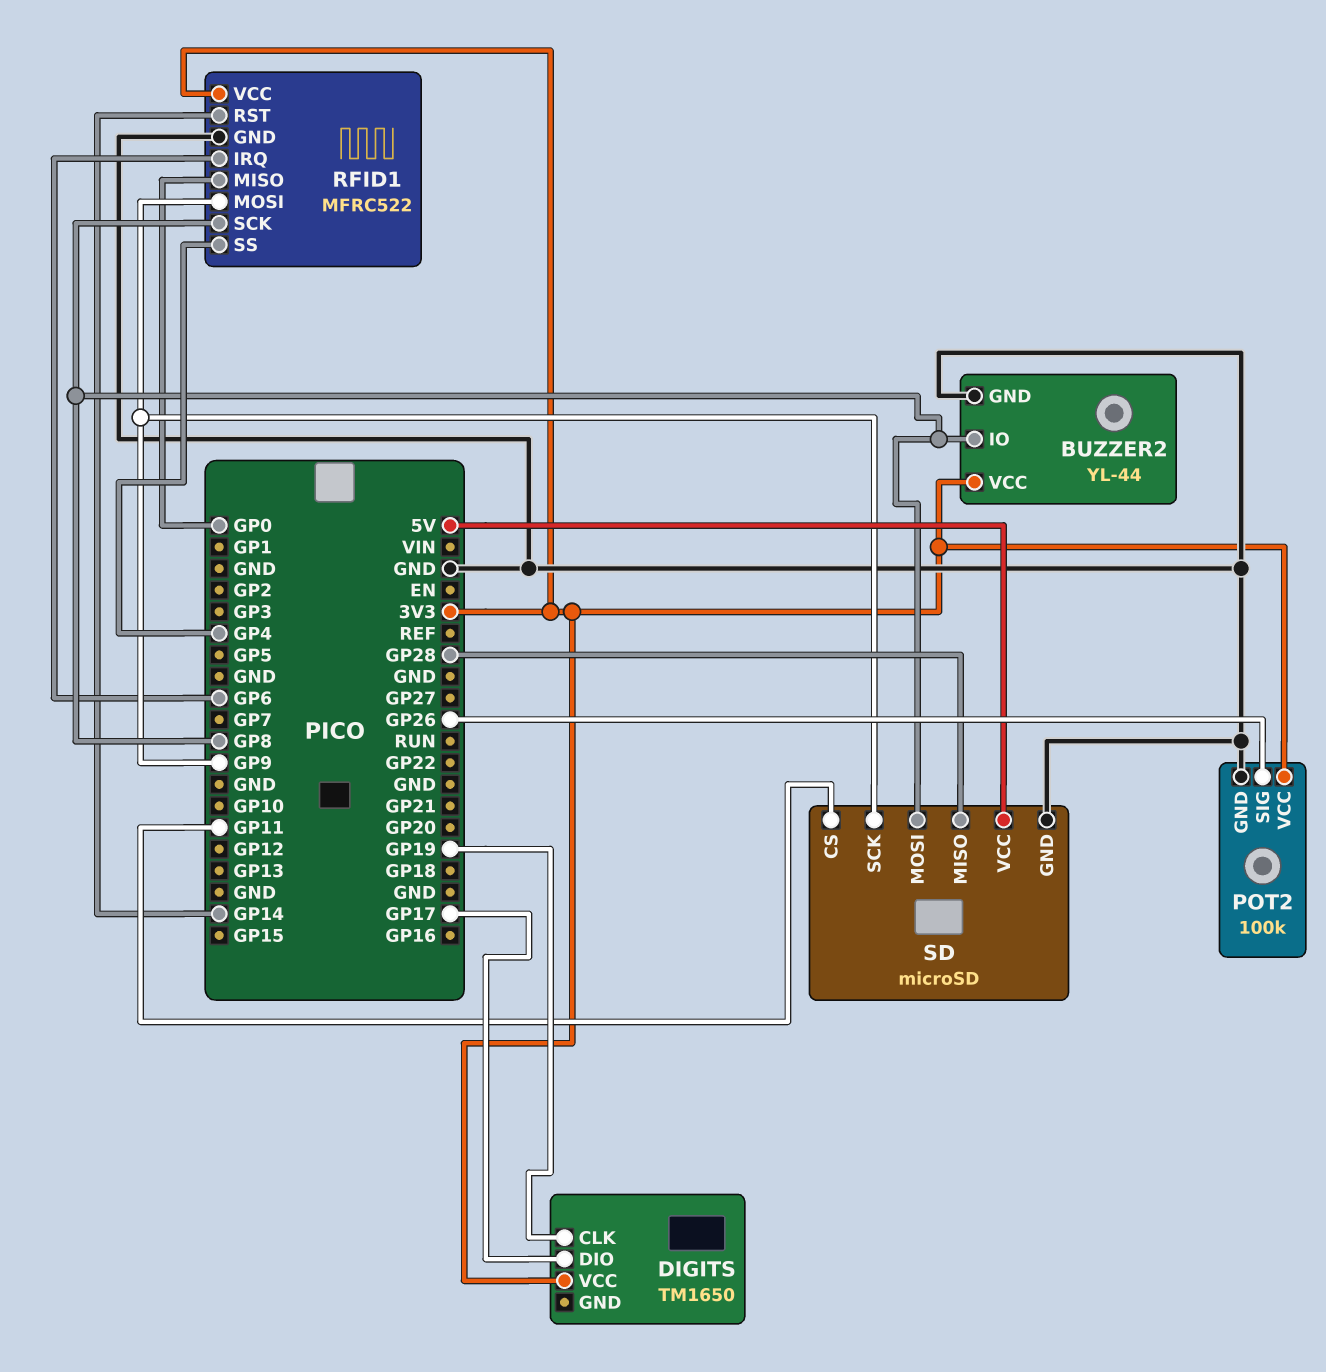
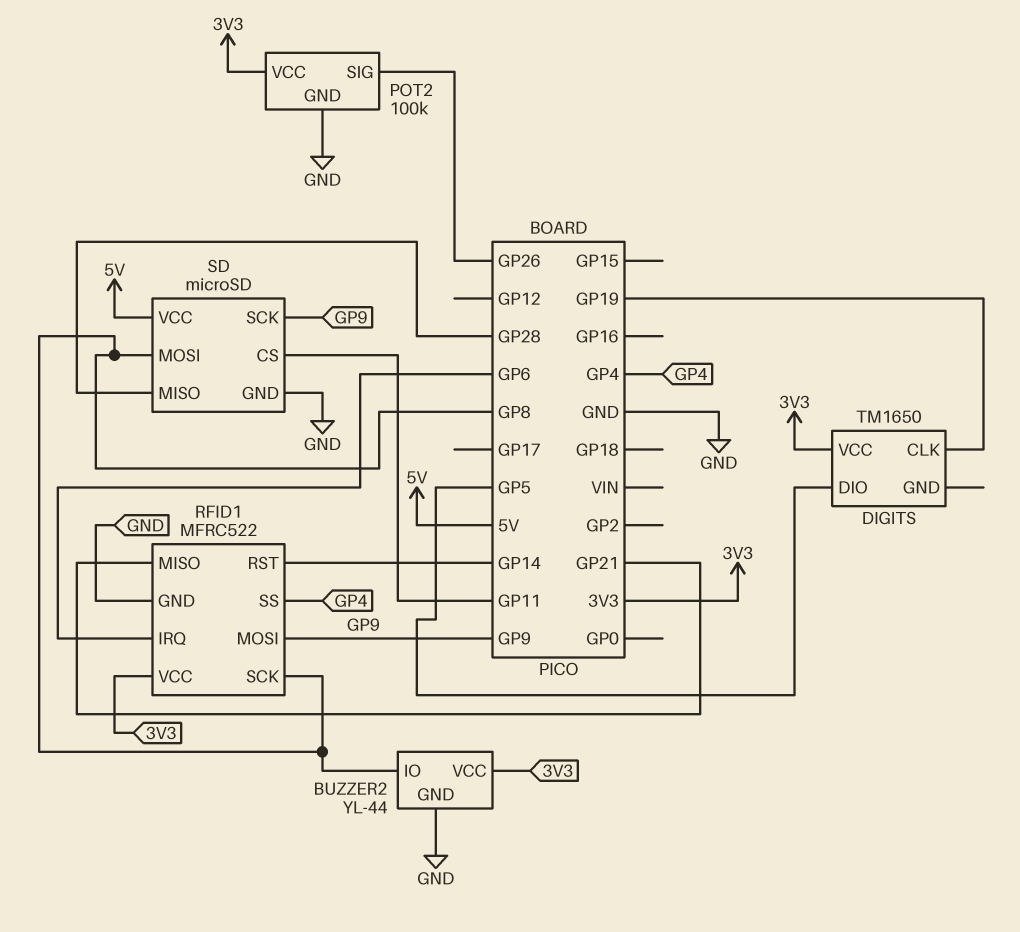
DIGITS pin DIO: GP17 -> GP5
RFID1 pin MISO: GP0 -> GP21

